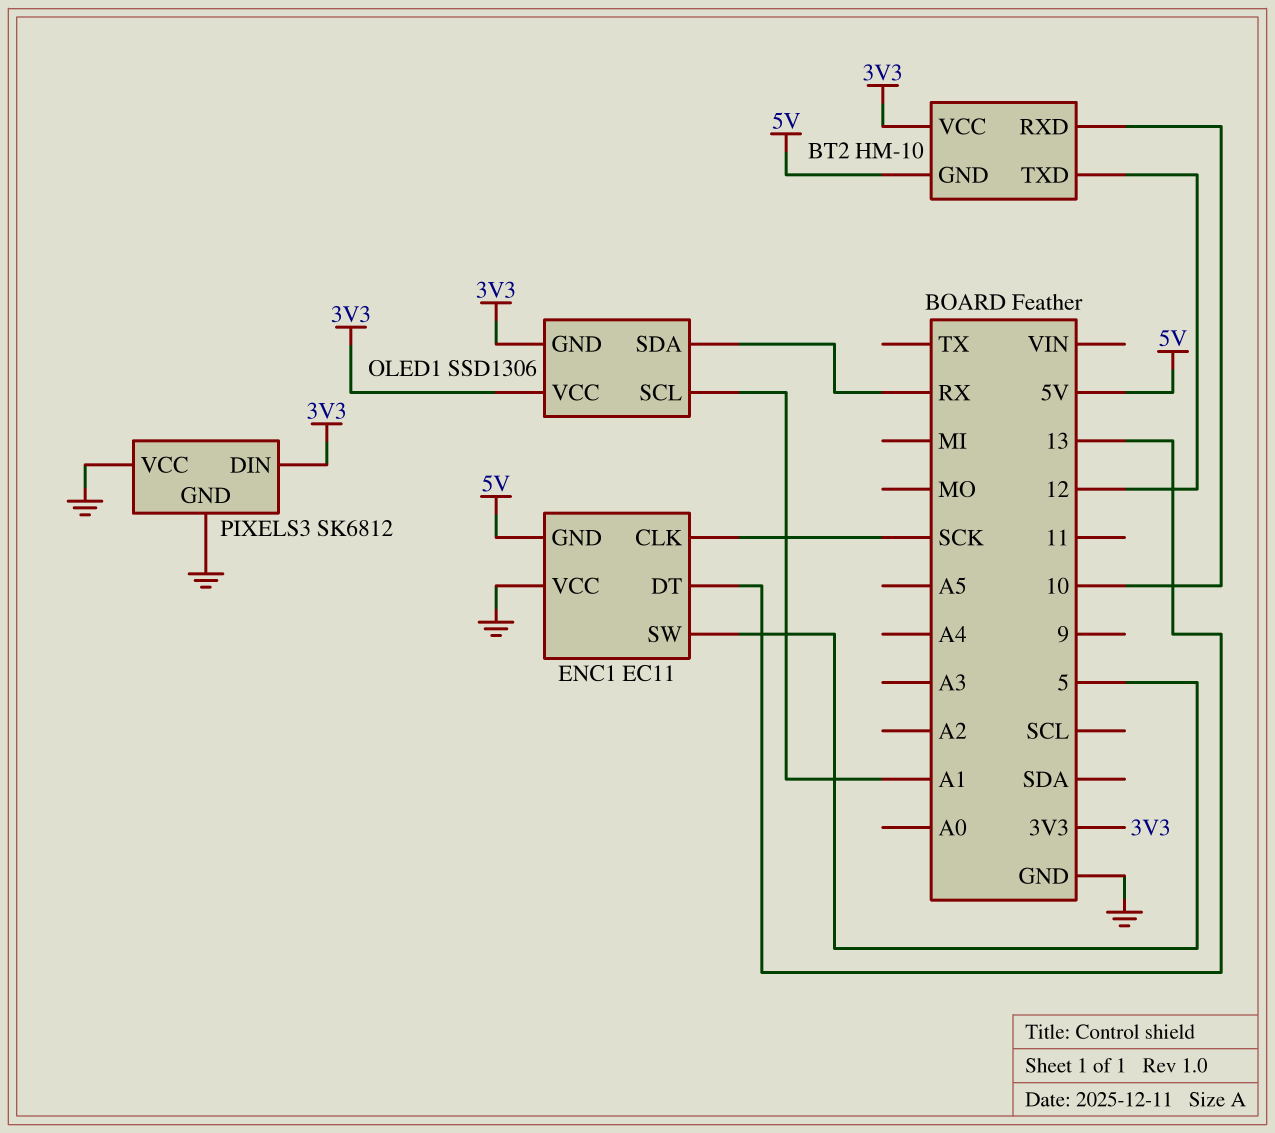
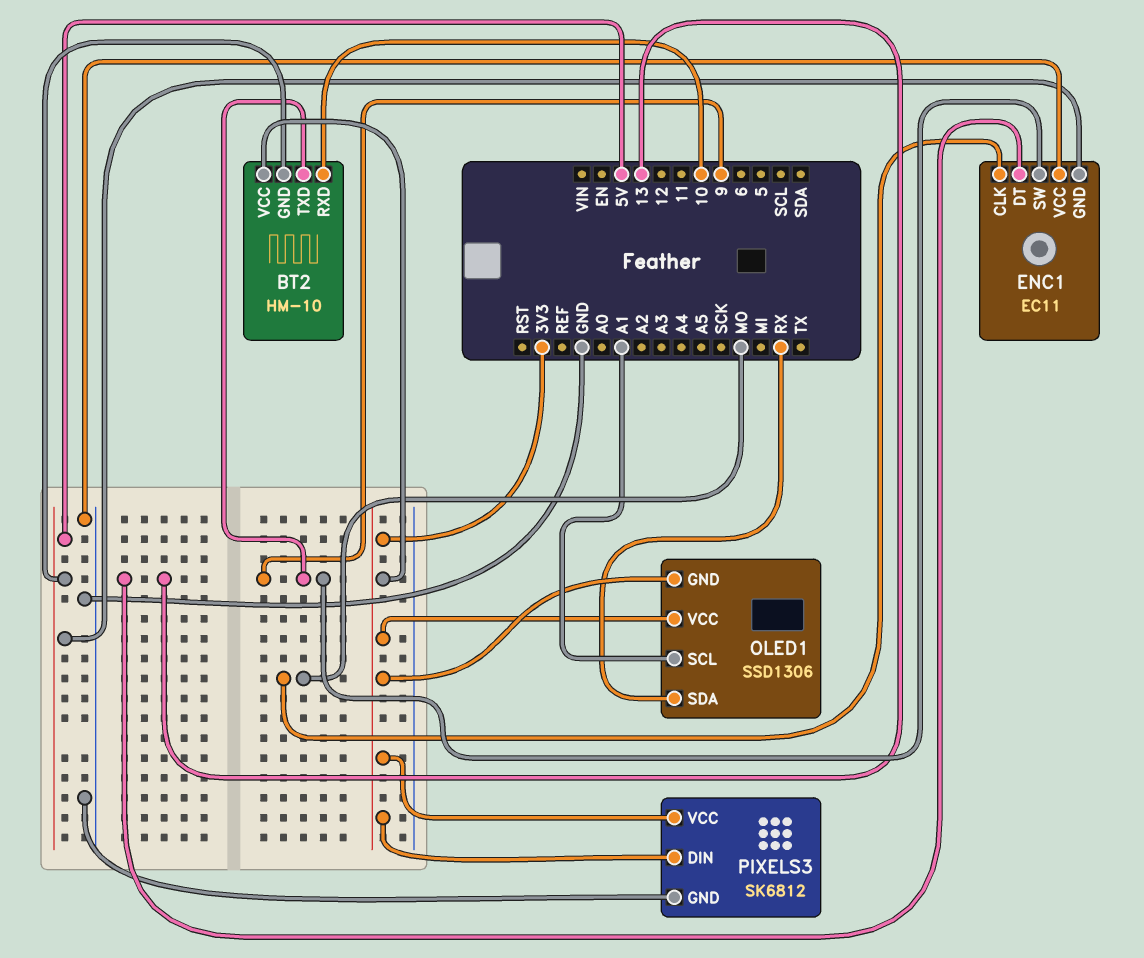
BT2 pin TXD: 12 -> 9
ENC1 pin CLK: SCK -> MO
ENC1 pin SW: 5 -> 9
PIXELS3 pin VCC: GND -> 3V3

